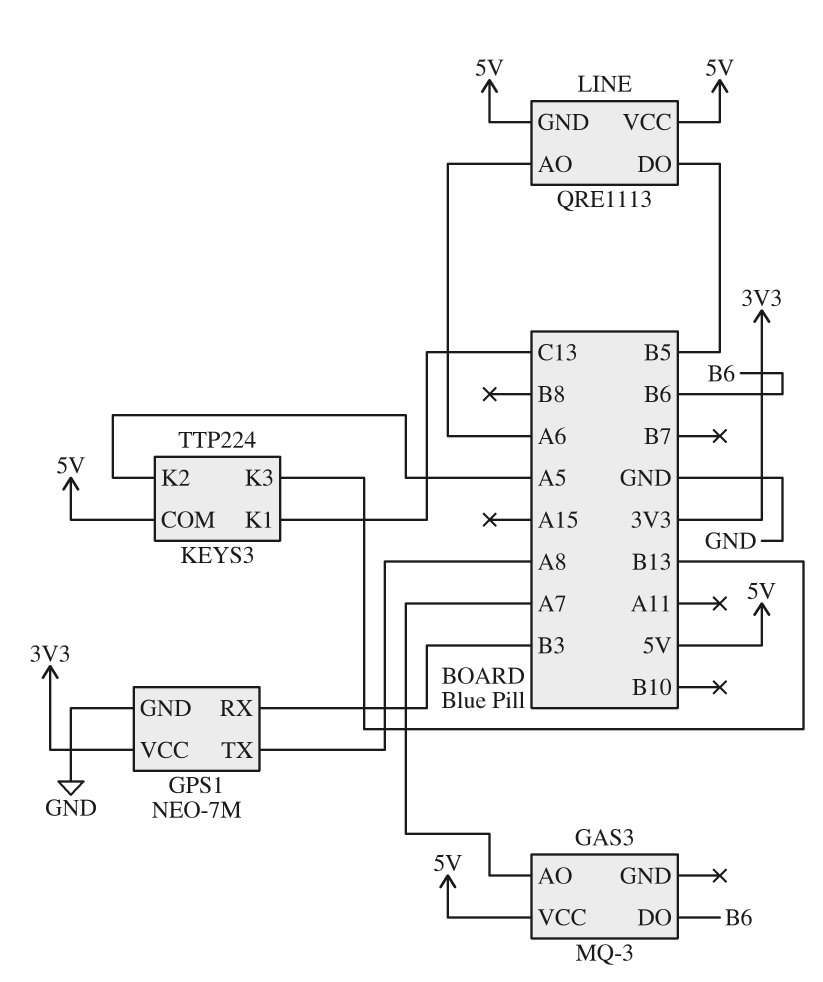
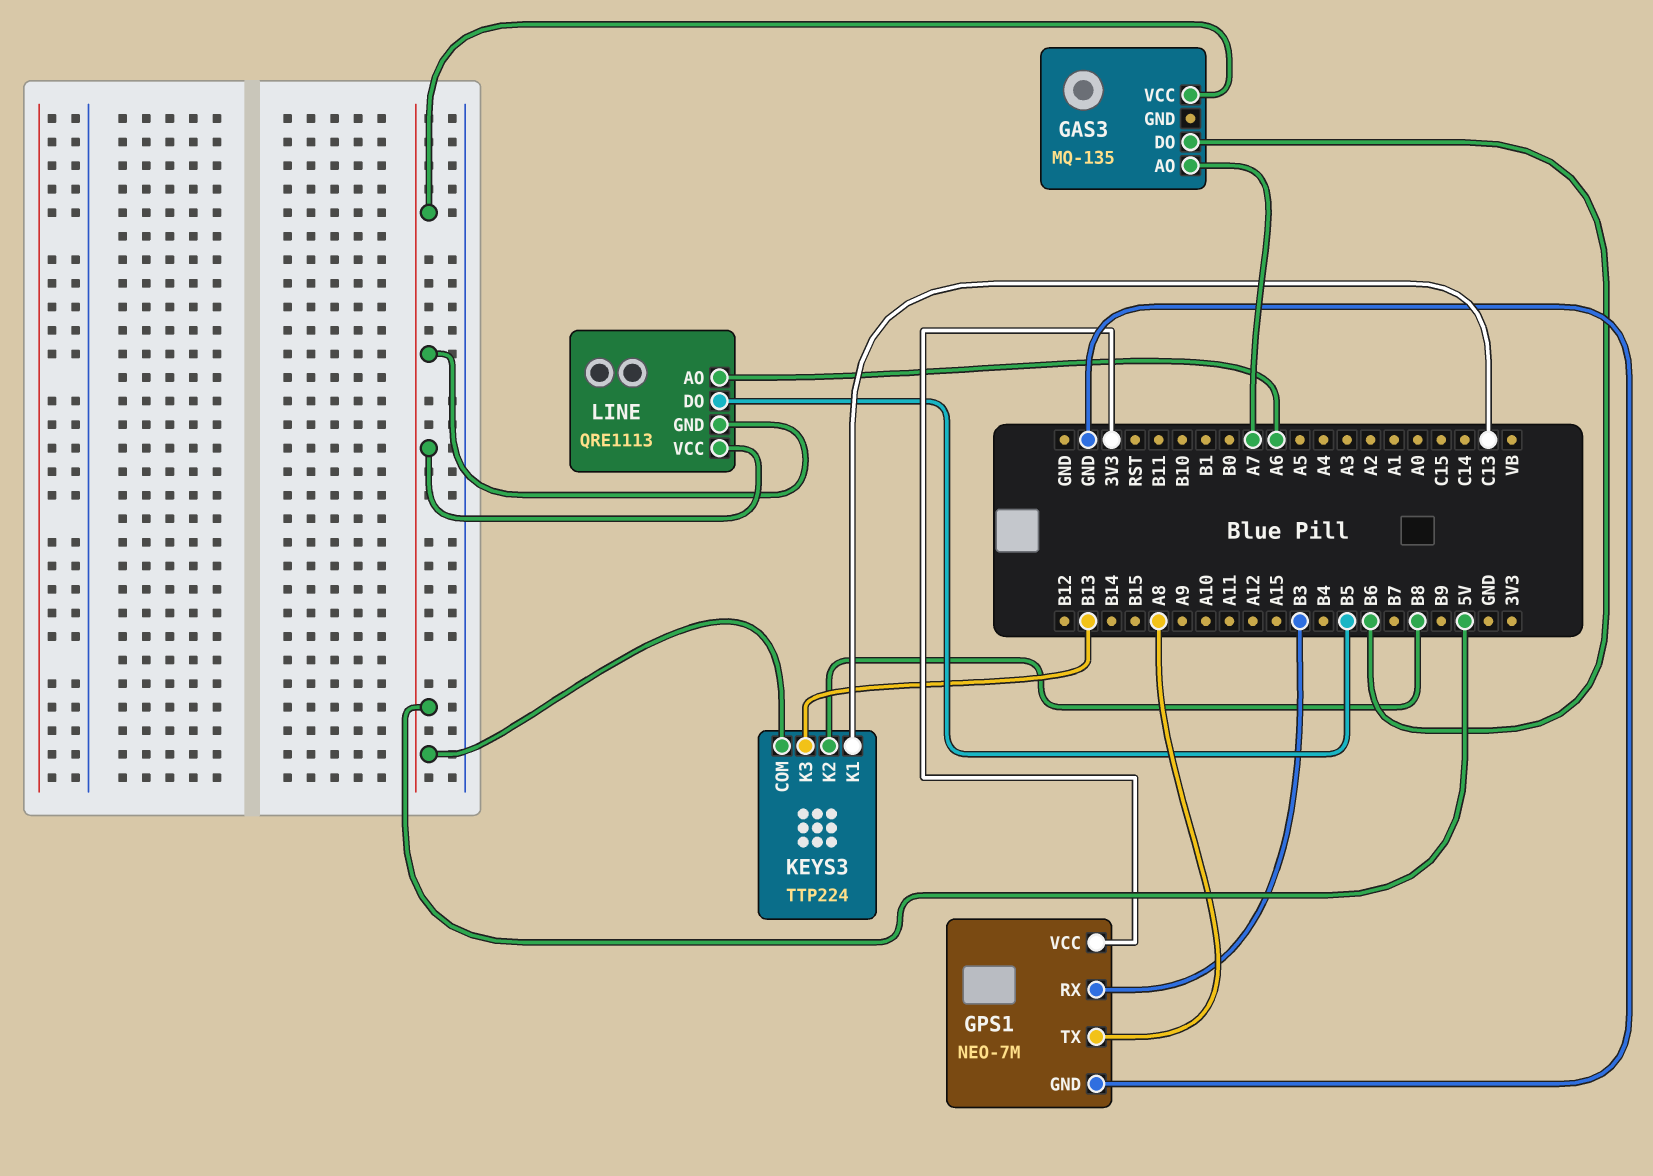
GAS3: MQ-3 -> MQ-135
KEYS3 pin K2: A5 -> B8

